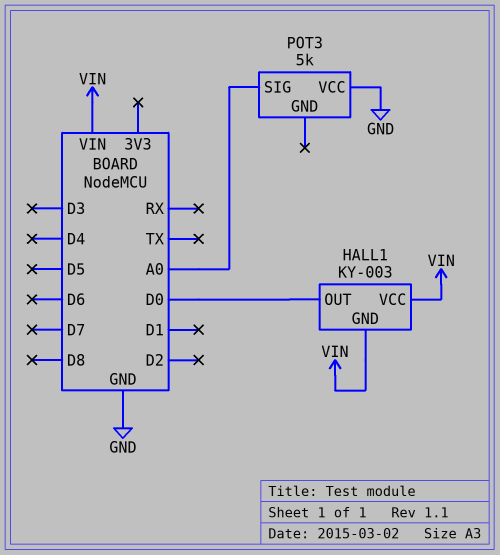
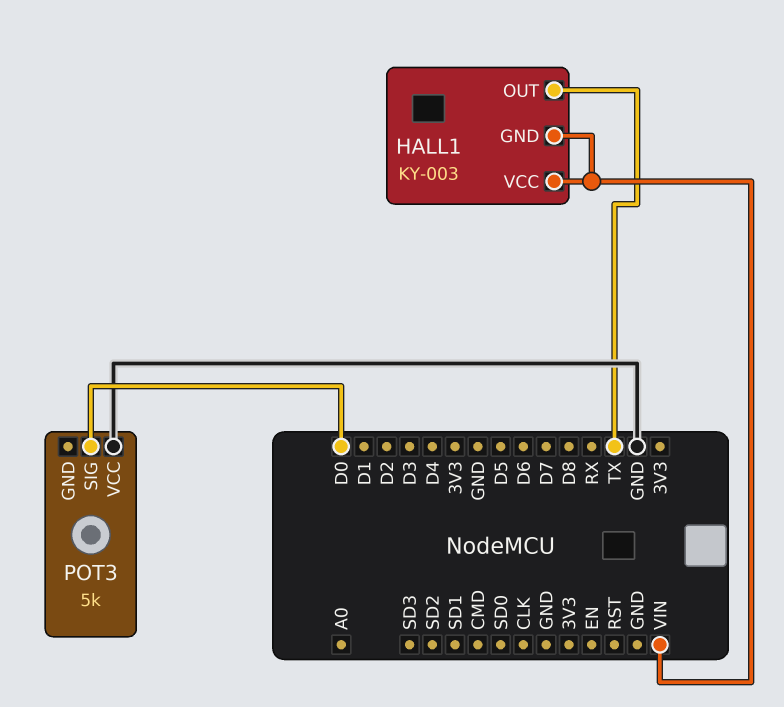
HALL1 pin OUT: D0 -> TX
POT3 pin SIG: A0 -> D0

